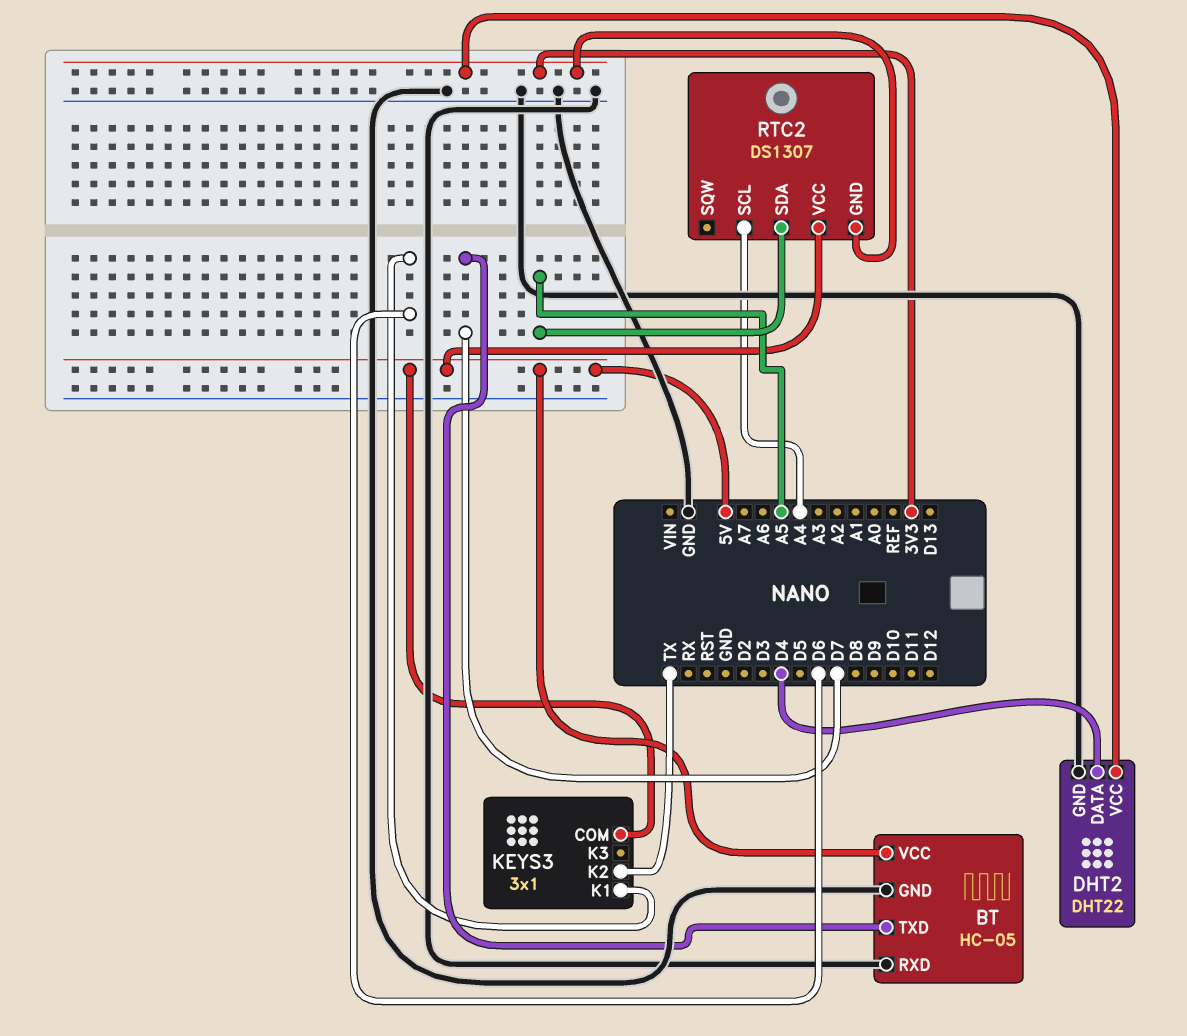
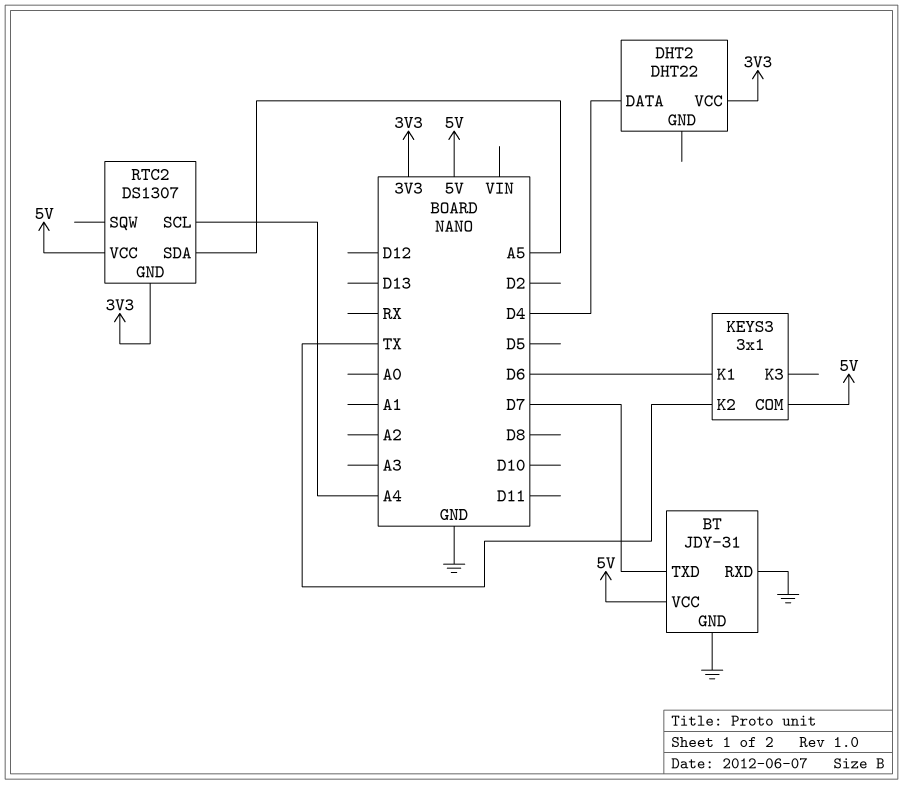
BT: HC-05 -> JDY-31
DHT2 pin GND: GND -> none

